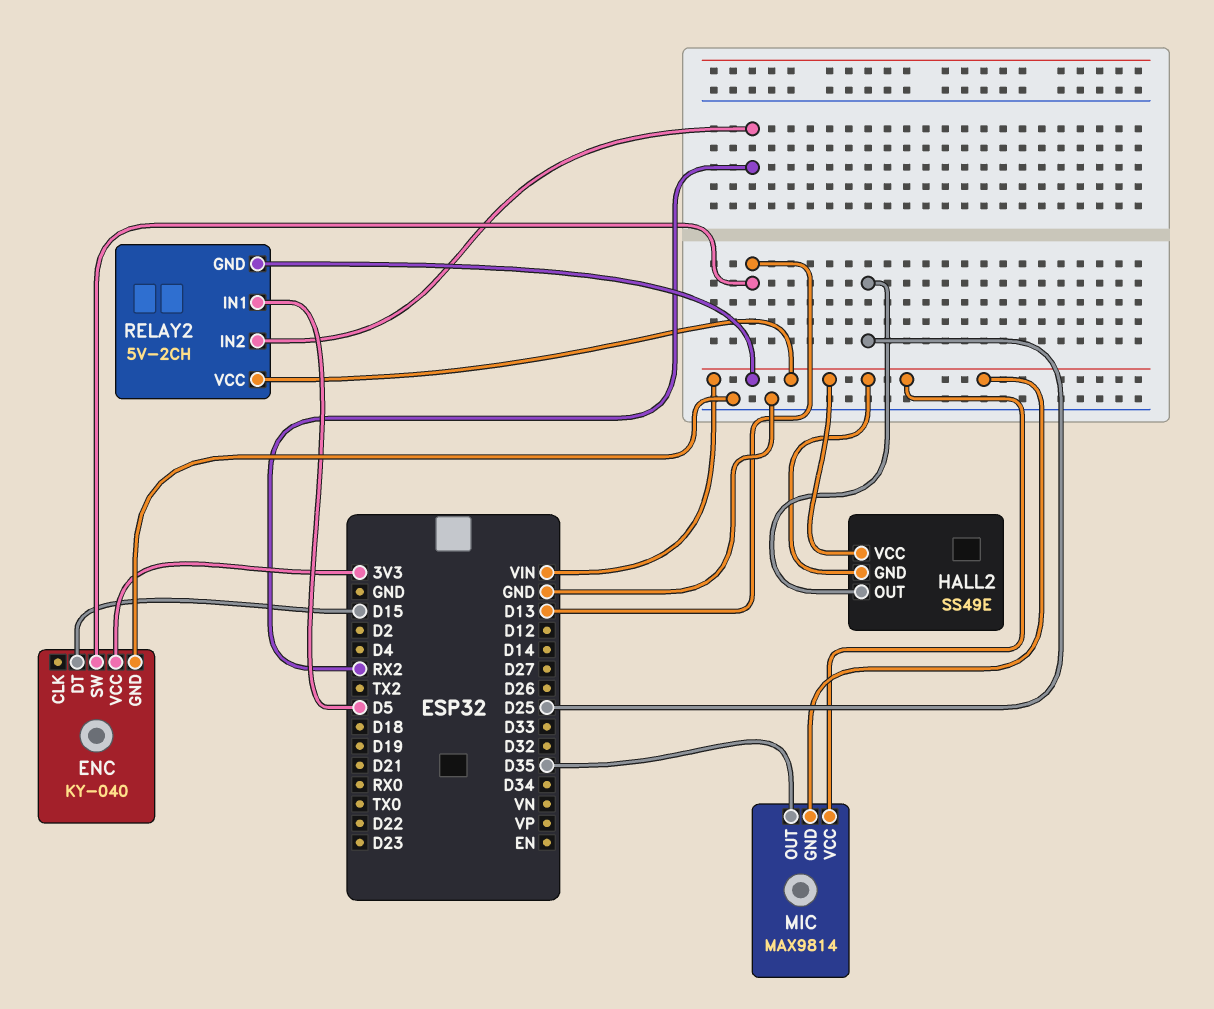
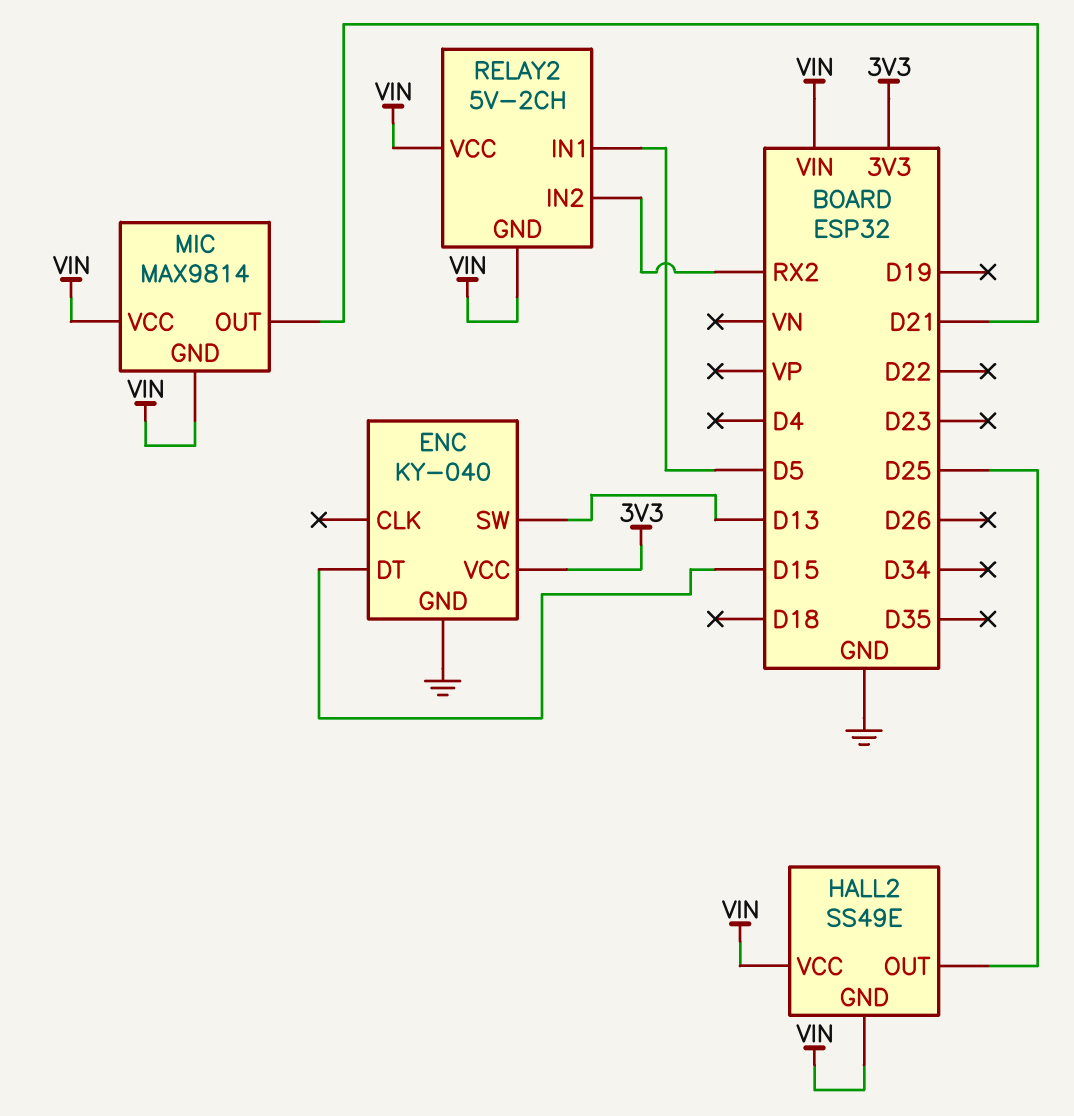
MIC pin OUT: D35 -> D21

